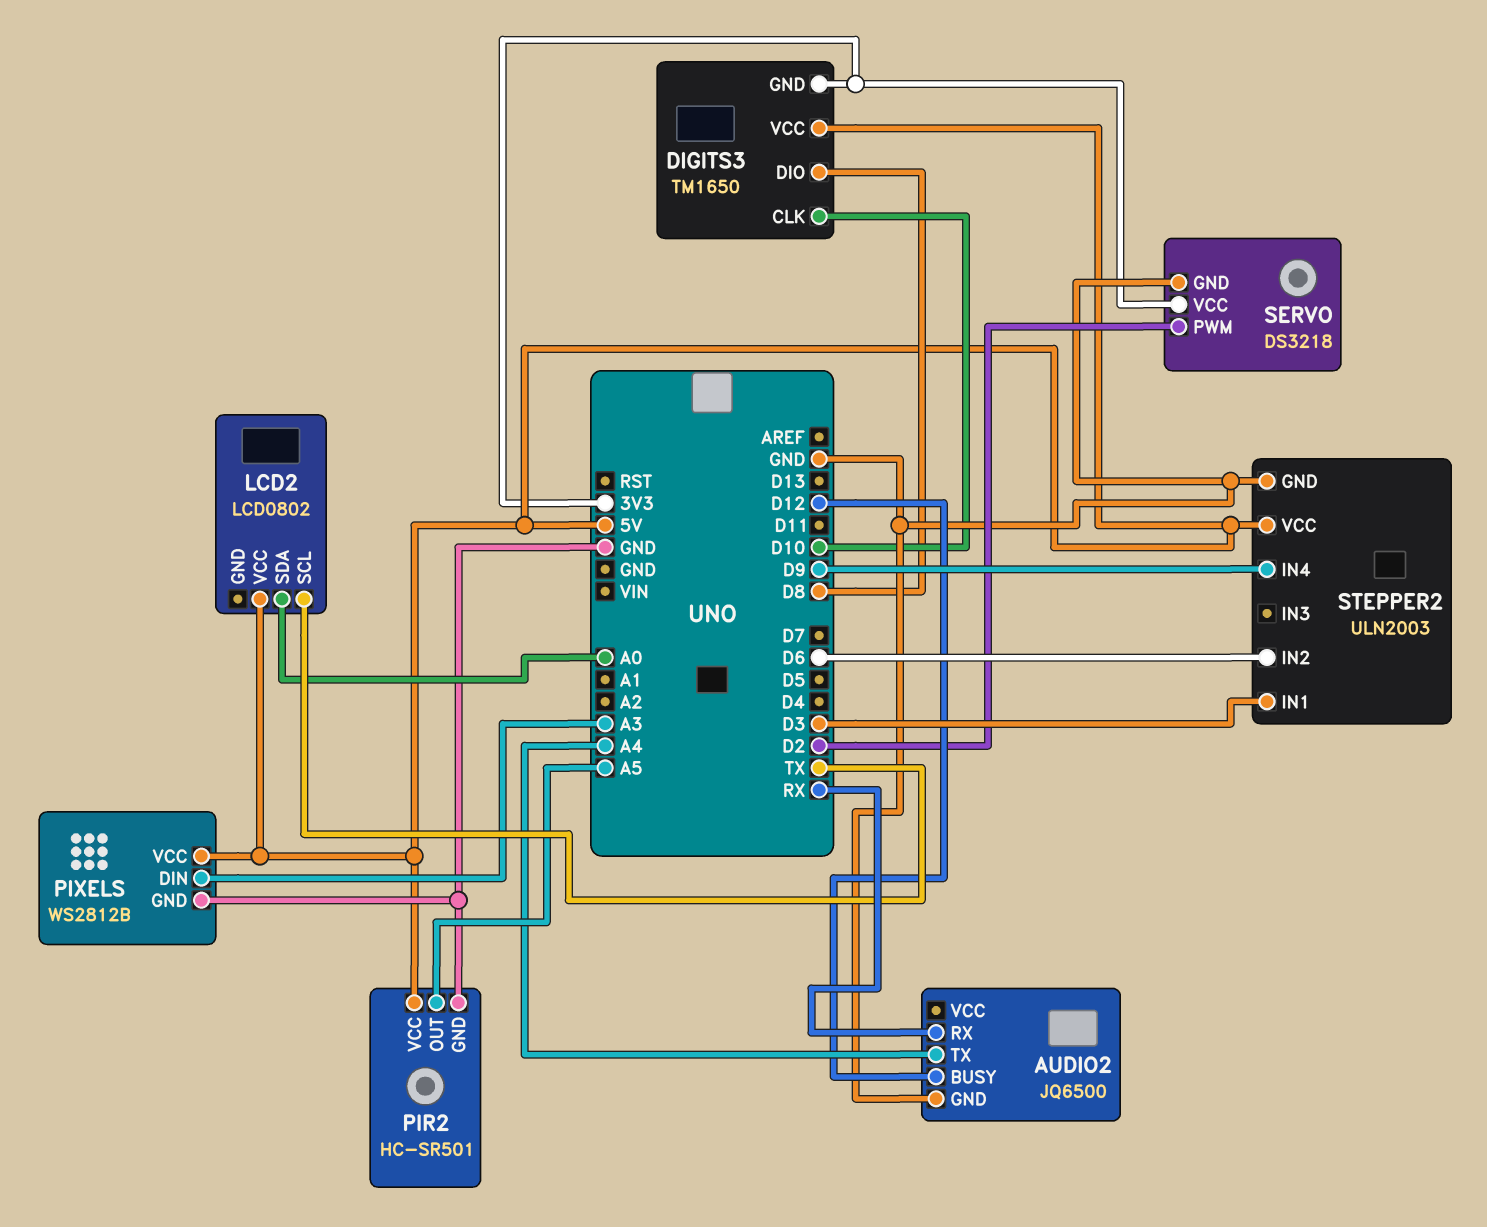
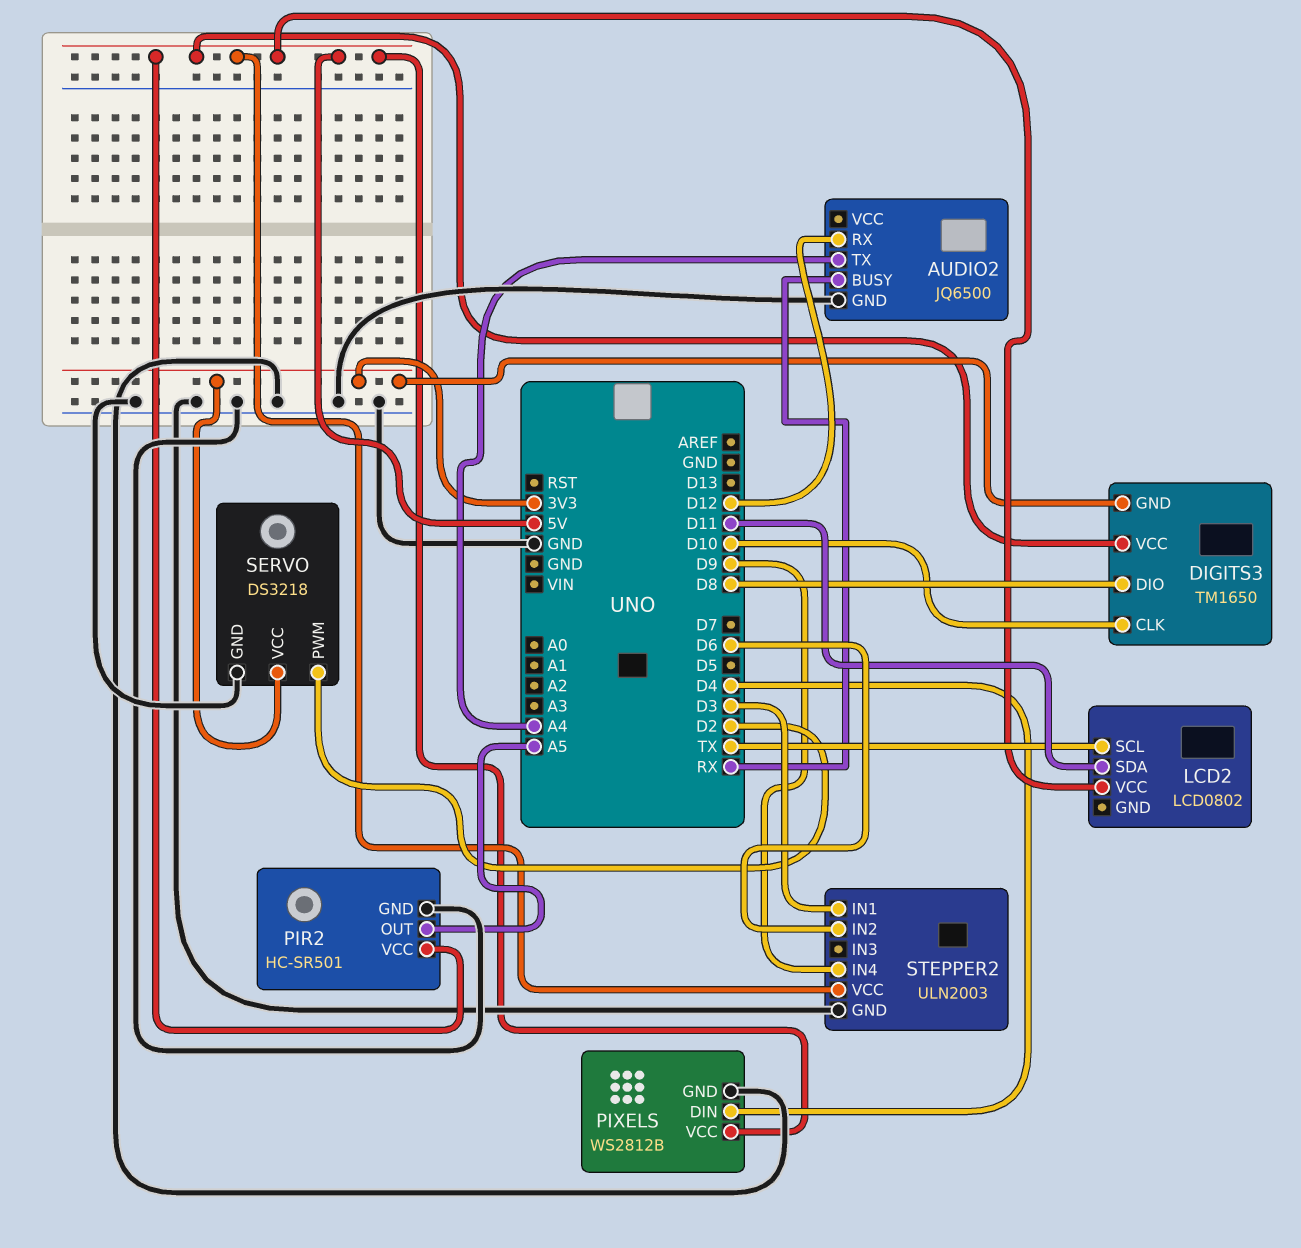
AUDIO2 pin BUSY: D12 -> RX
AUDIO2 pin RX: RX -> D12
LCD2 pin SDA: A0 -> D11
PIXELS pin DIN: A3 -> D4

